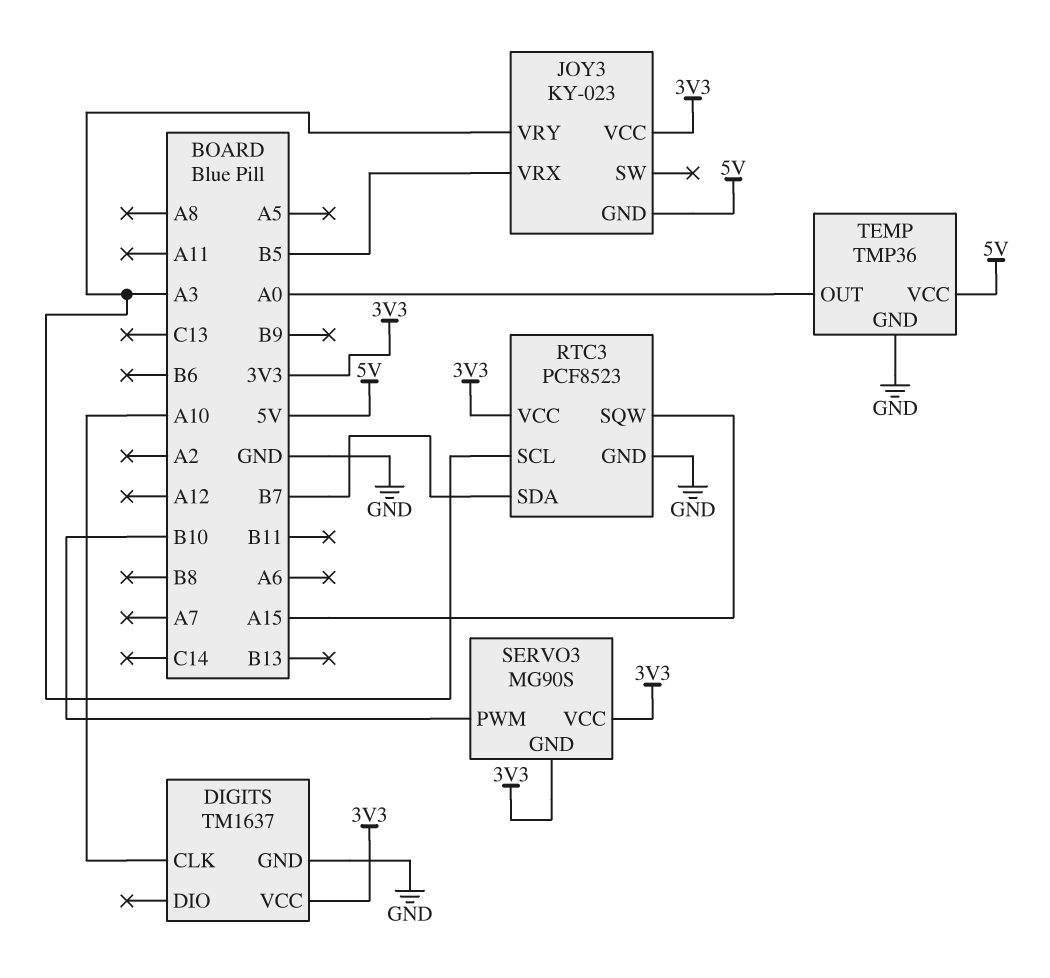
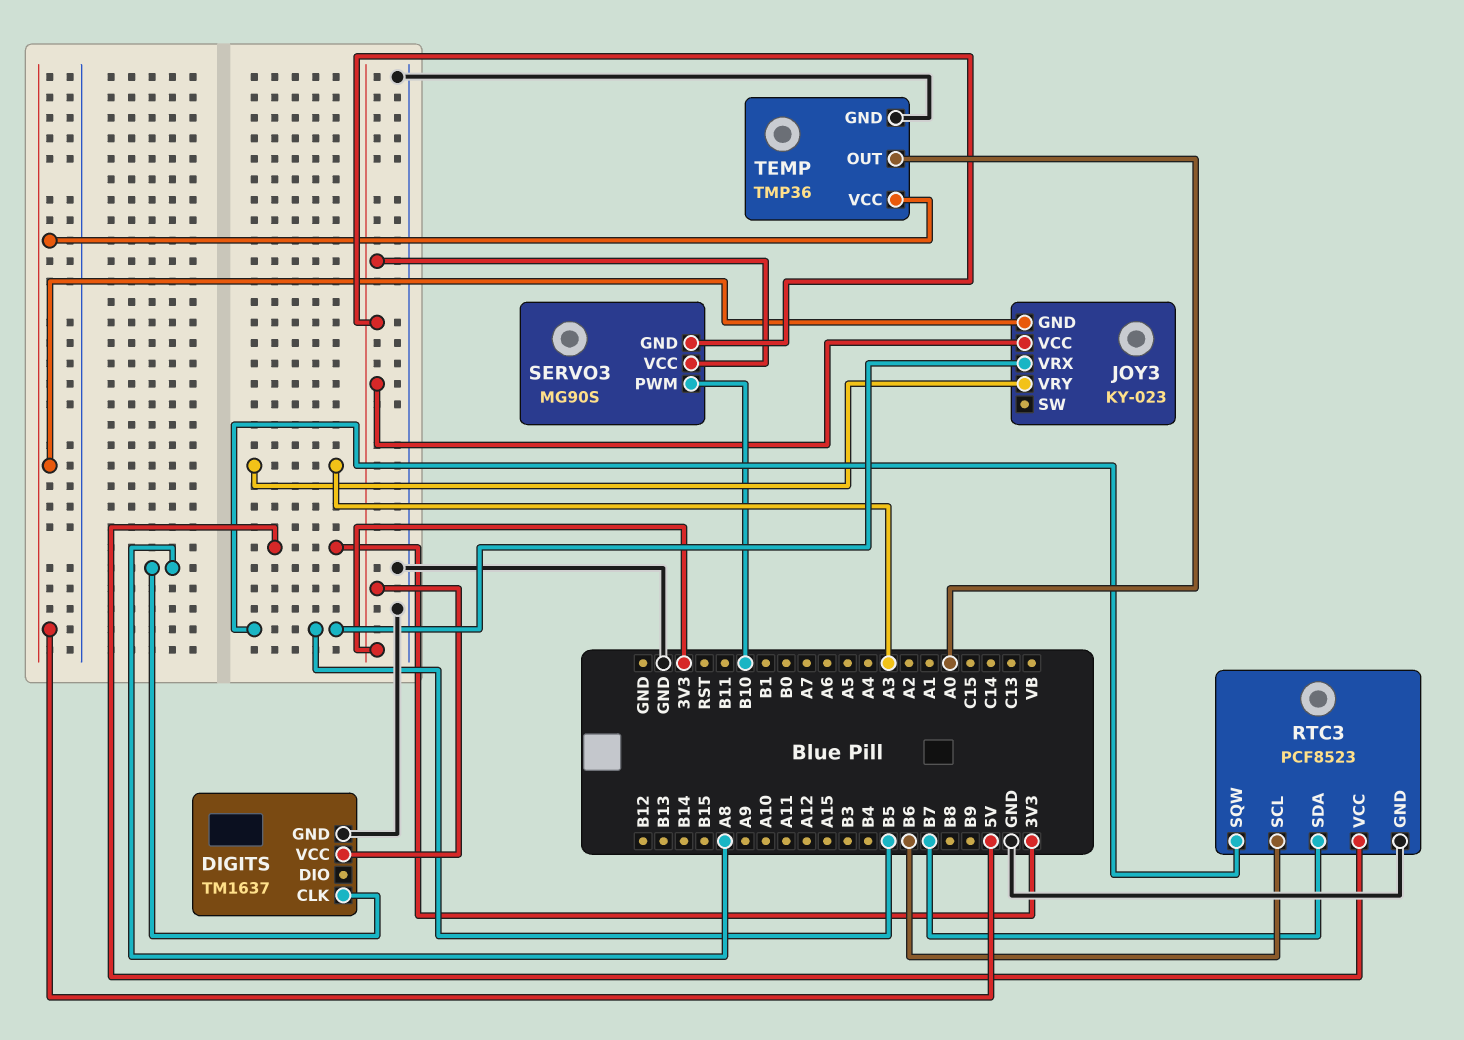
DIGITS pin CLK: A10 -> A8
RTC3 pin SCL: A3 -> B6
RTC3 pin SQW: A15 -> B5

